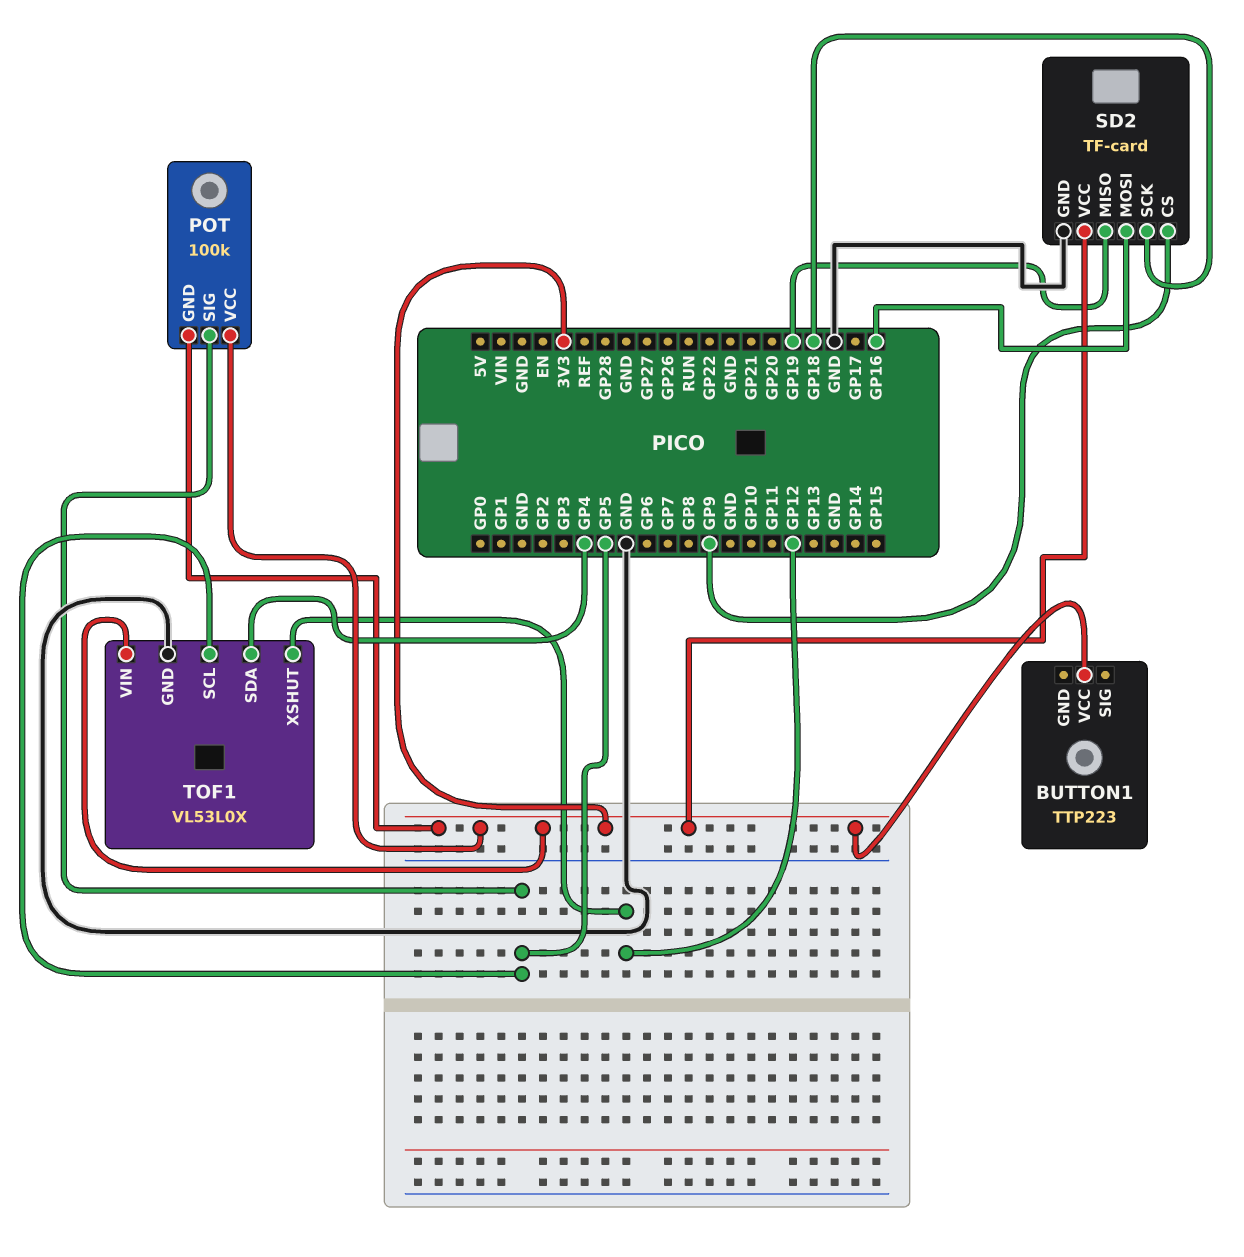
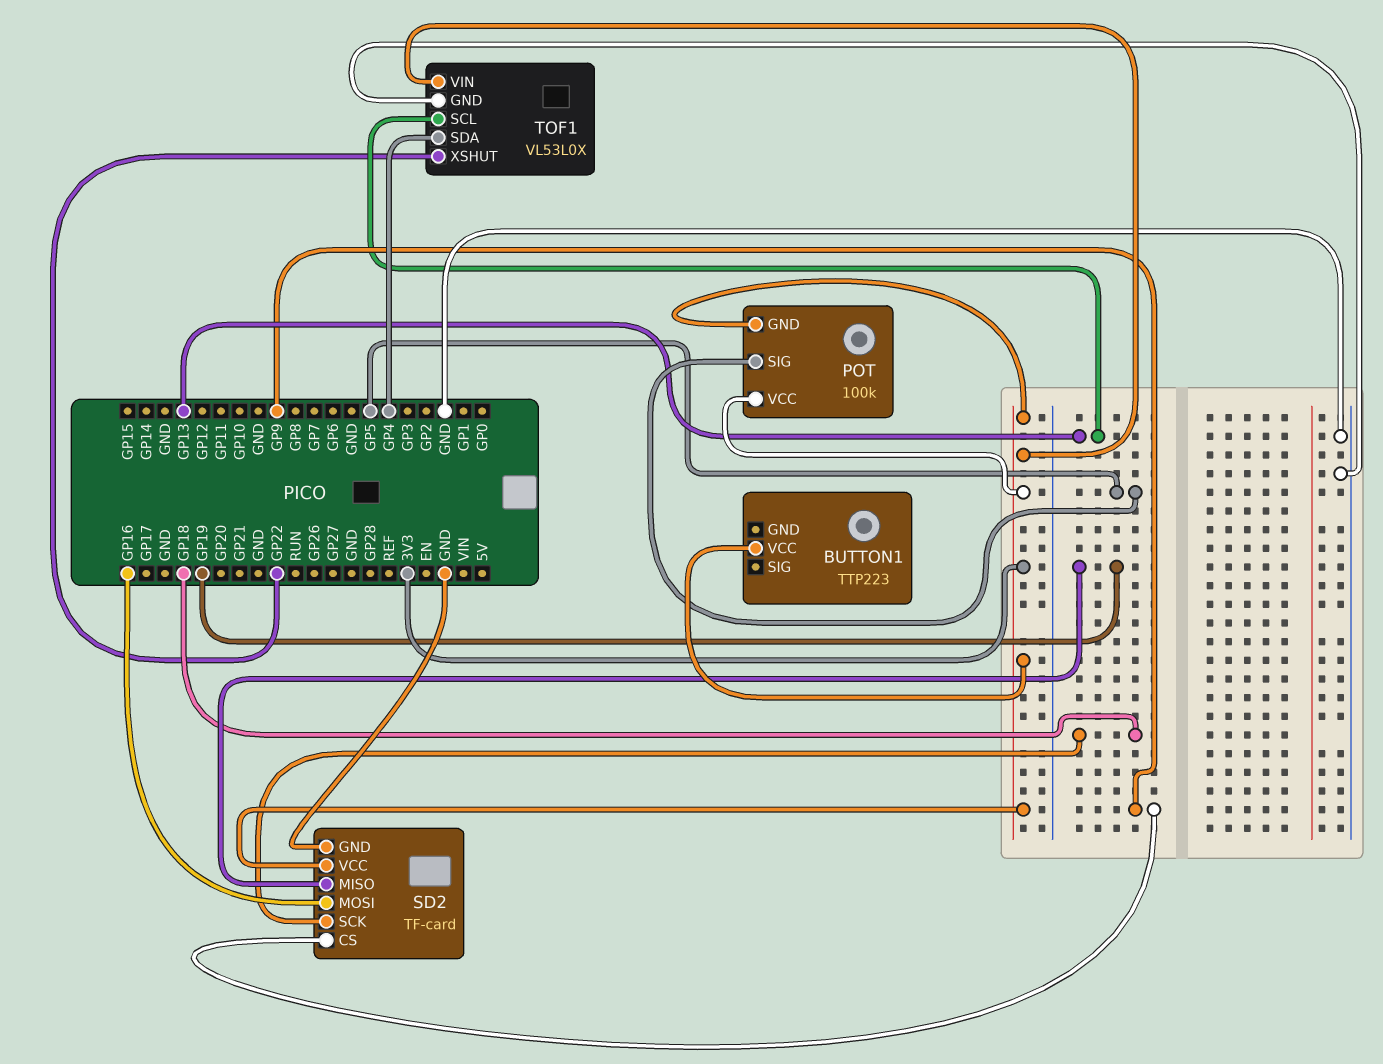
TOF1 pin SCL: GP5 -> GP13
TOF1 pin XSHUT: GP12 -> GP22

